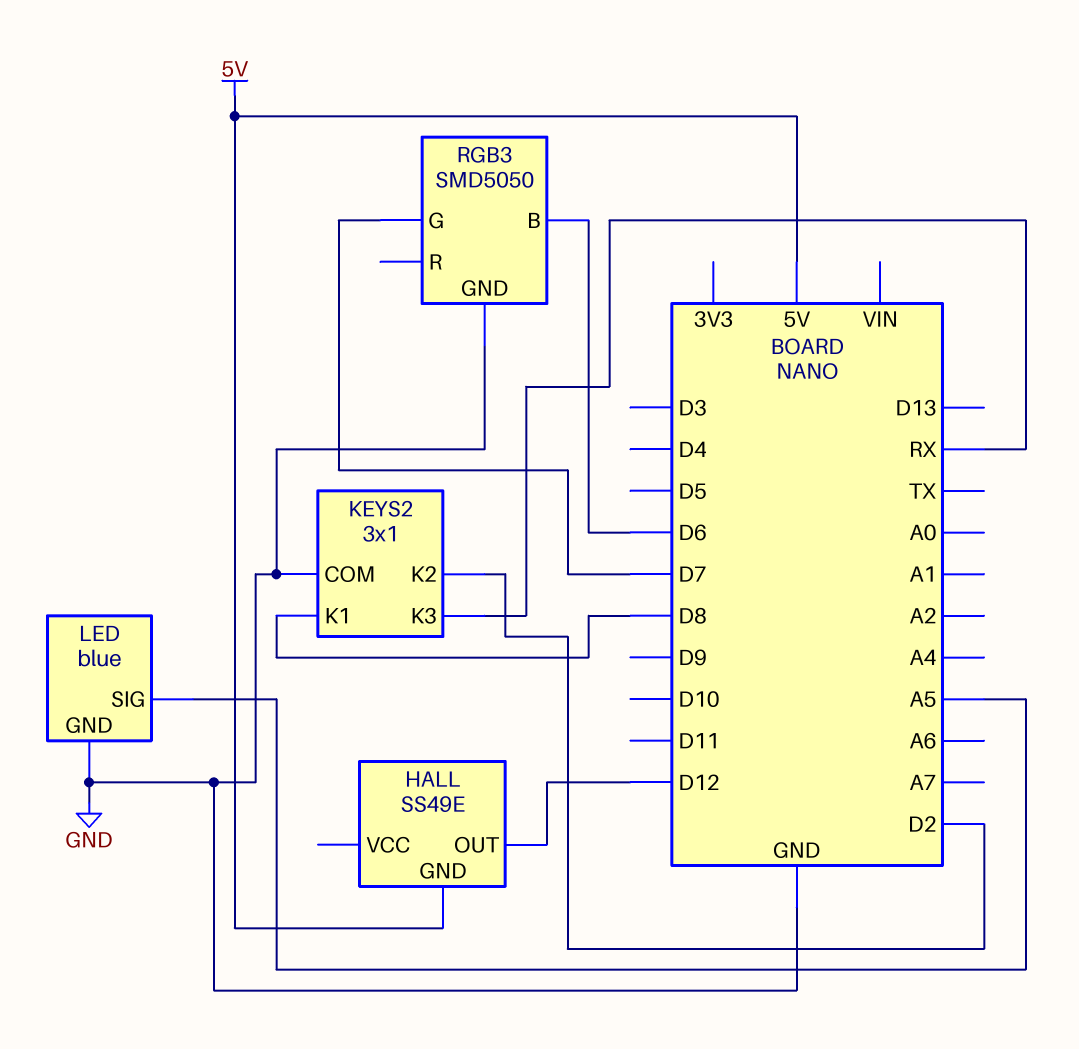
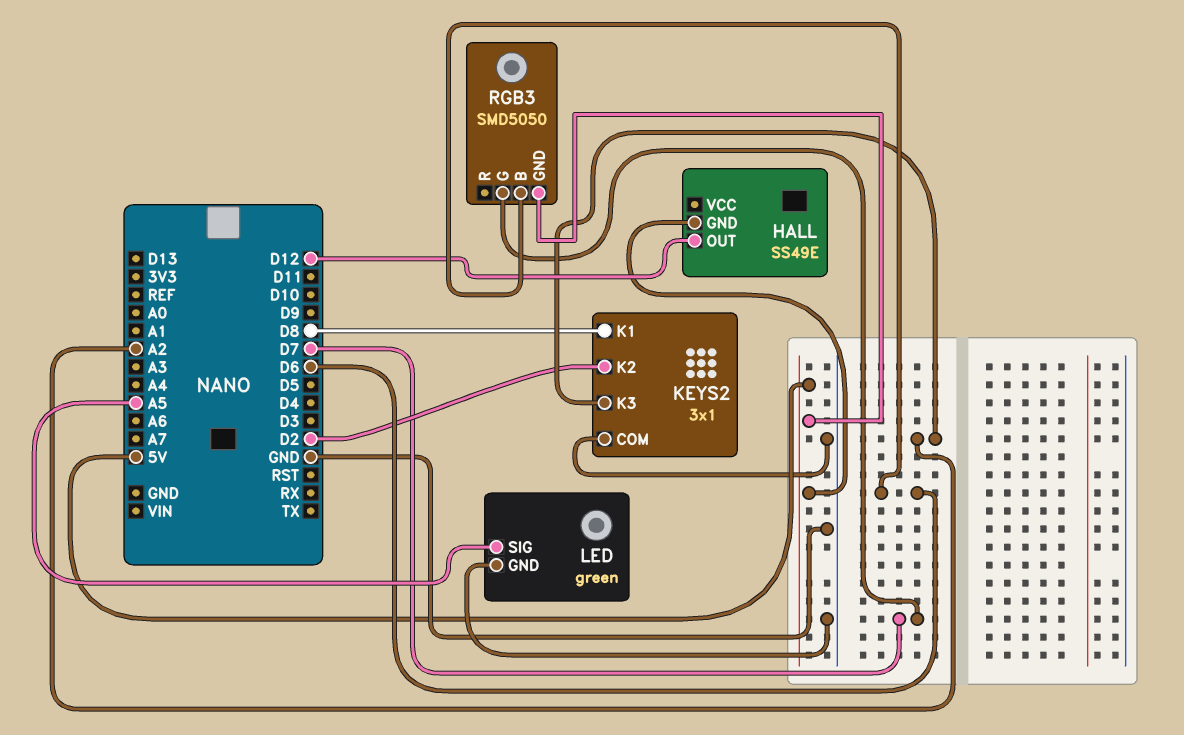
KEYS2 pin K3: RX -> A2
LED: blue -> green
RGB3 pin GND: GND -> 5V

